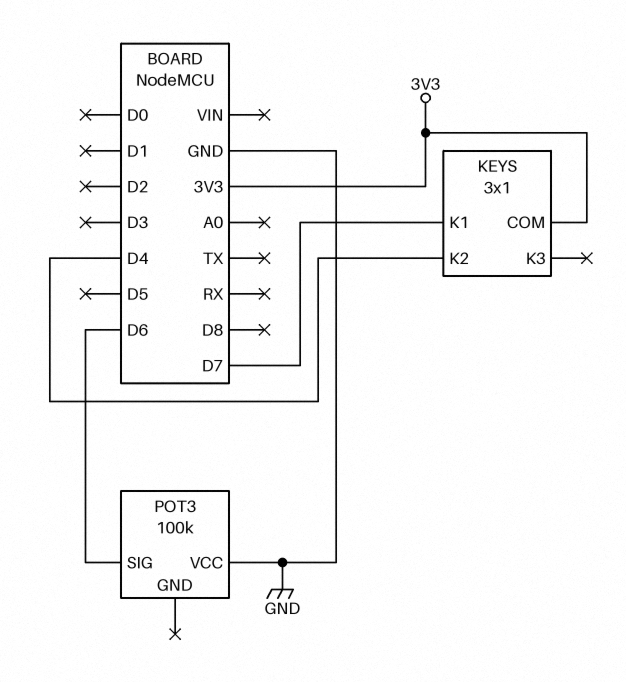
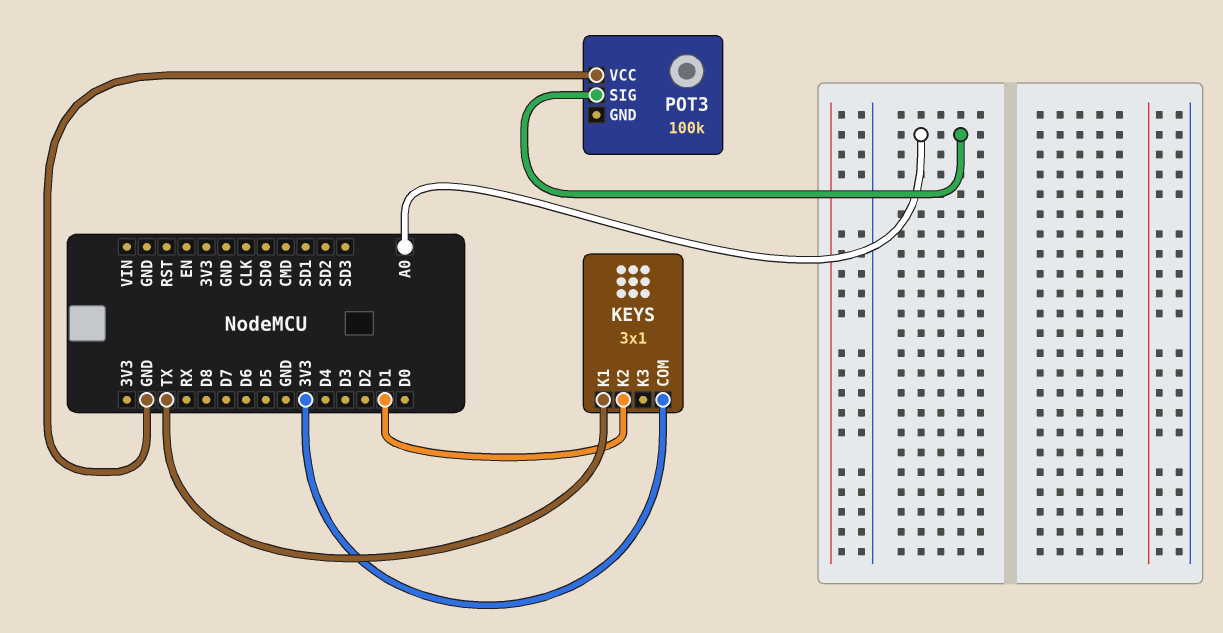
KEYS pin K1: D7 -> TX
KEYS pin K2: D4 -> D1
POT3 pin SIG: D6 -> A0

